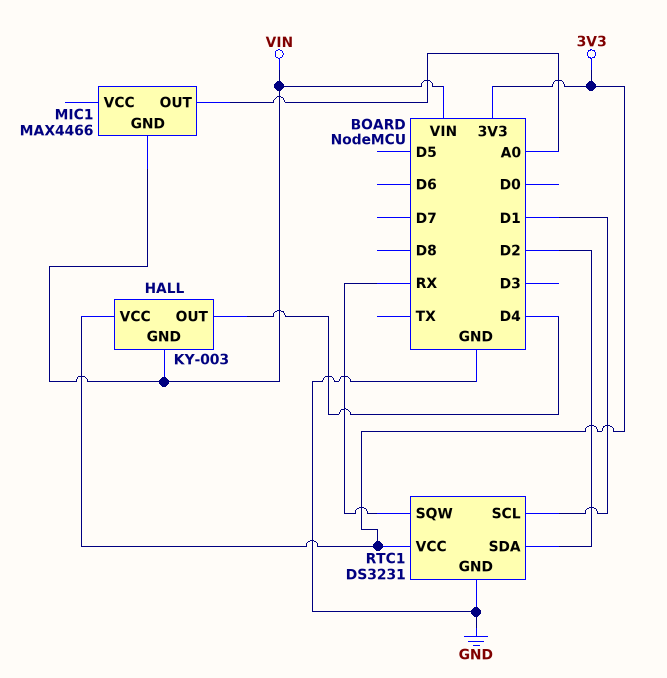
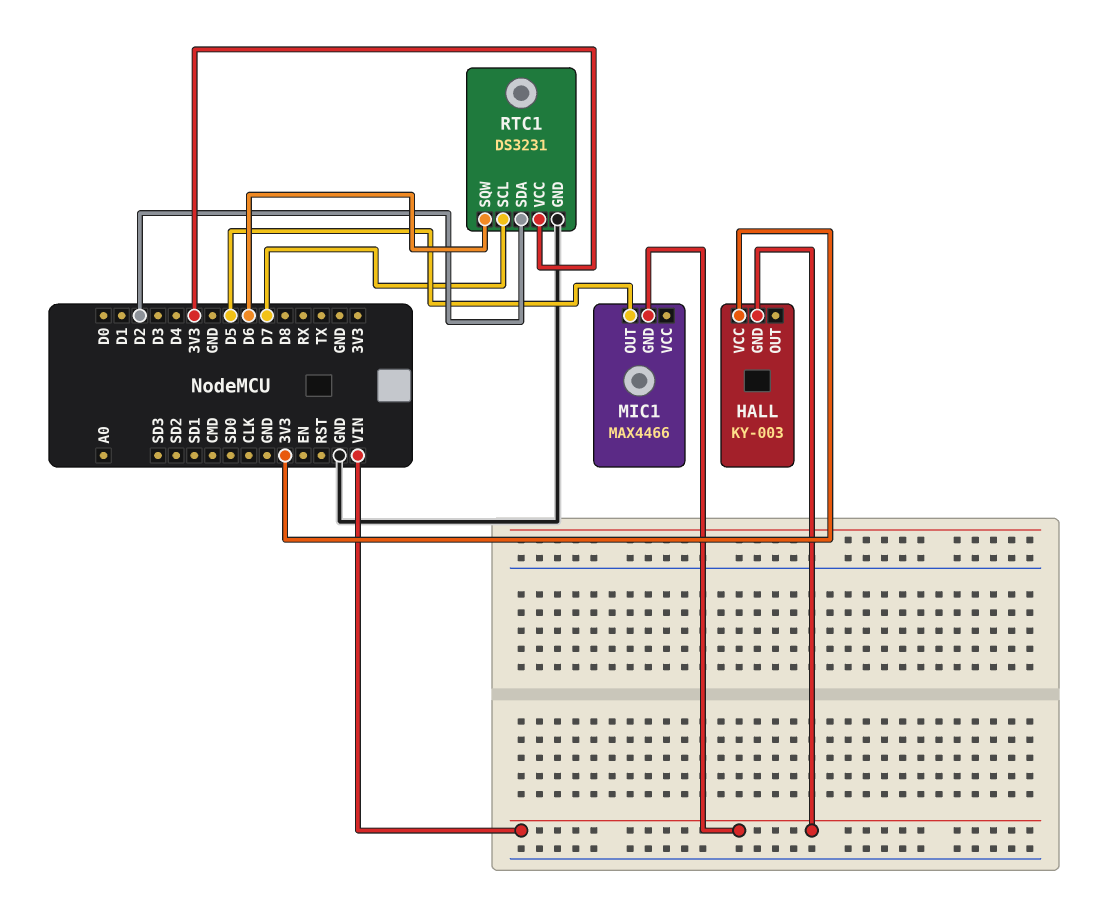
HALL pin OUT: D4 -> none
MIC1 pin OUT: A0 -> D5
RTC1 pin SCL: D1 -> D7
RTC1 pin SQW: RX -> D6

